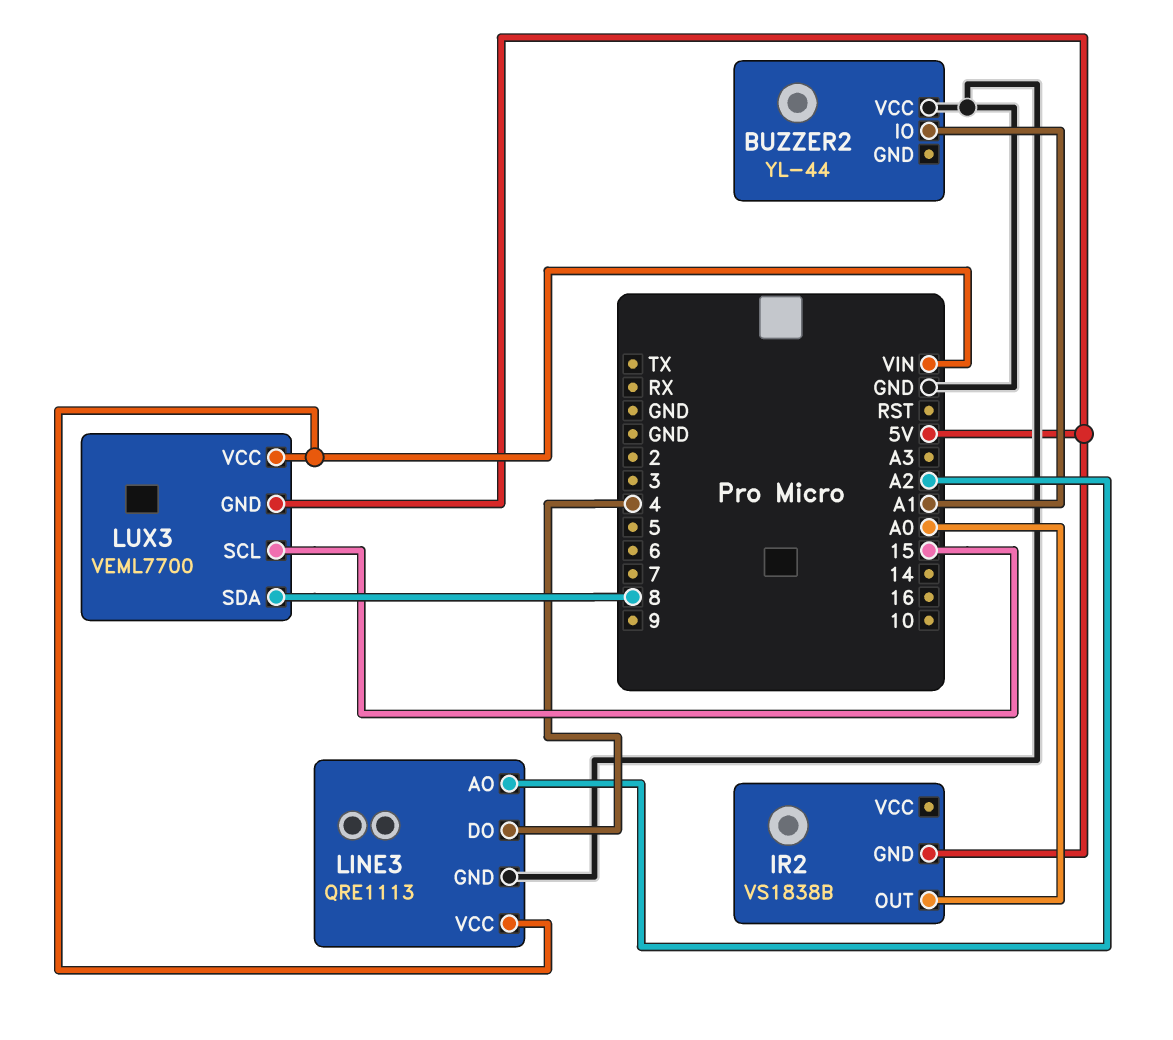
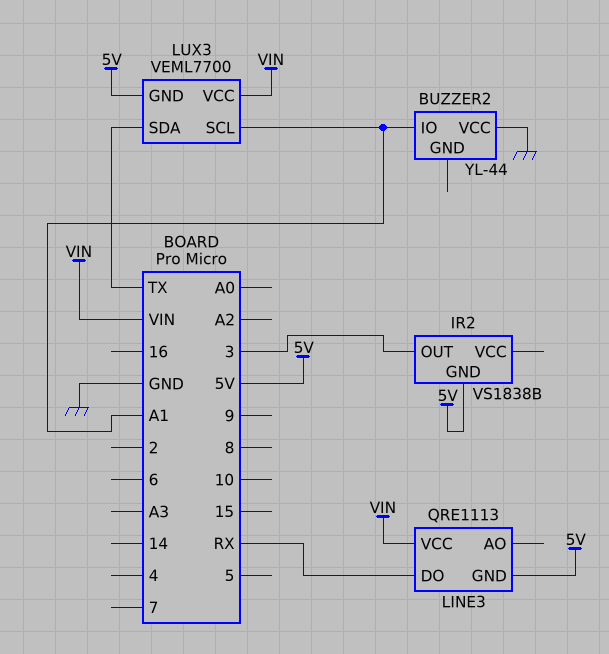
IR2 pin OUT: A0 -> 3
LINE3 pin AO: A2 -> none
LINE3 pin DO: 4 -> RX
LINE3 pin GND: GND -> 5V
LUX3 pin SCL: 15 -> A1
LUX3 pin SDA: 8 -> TX

